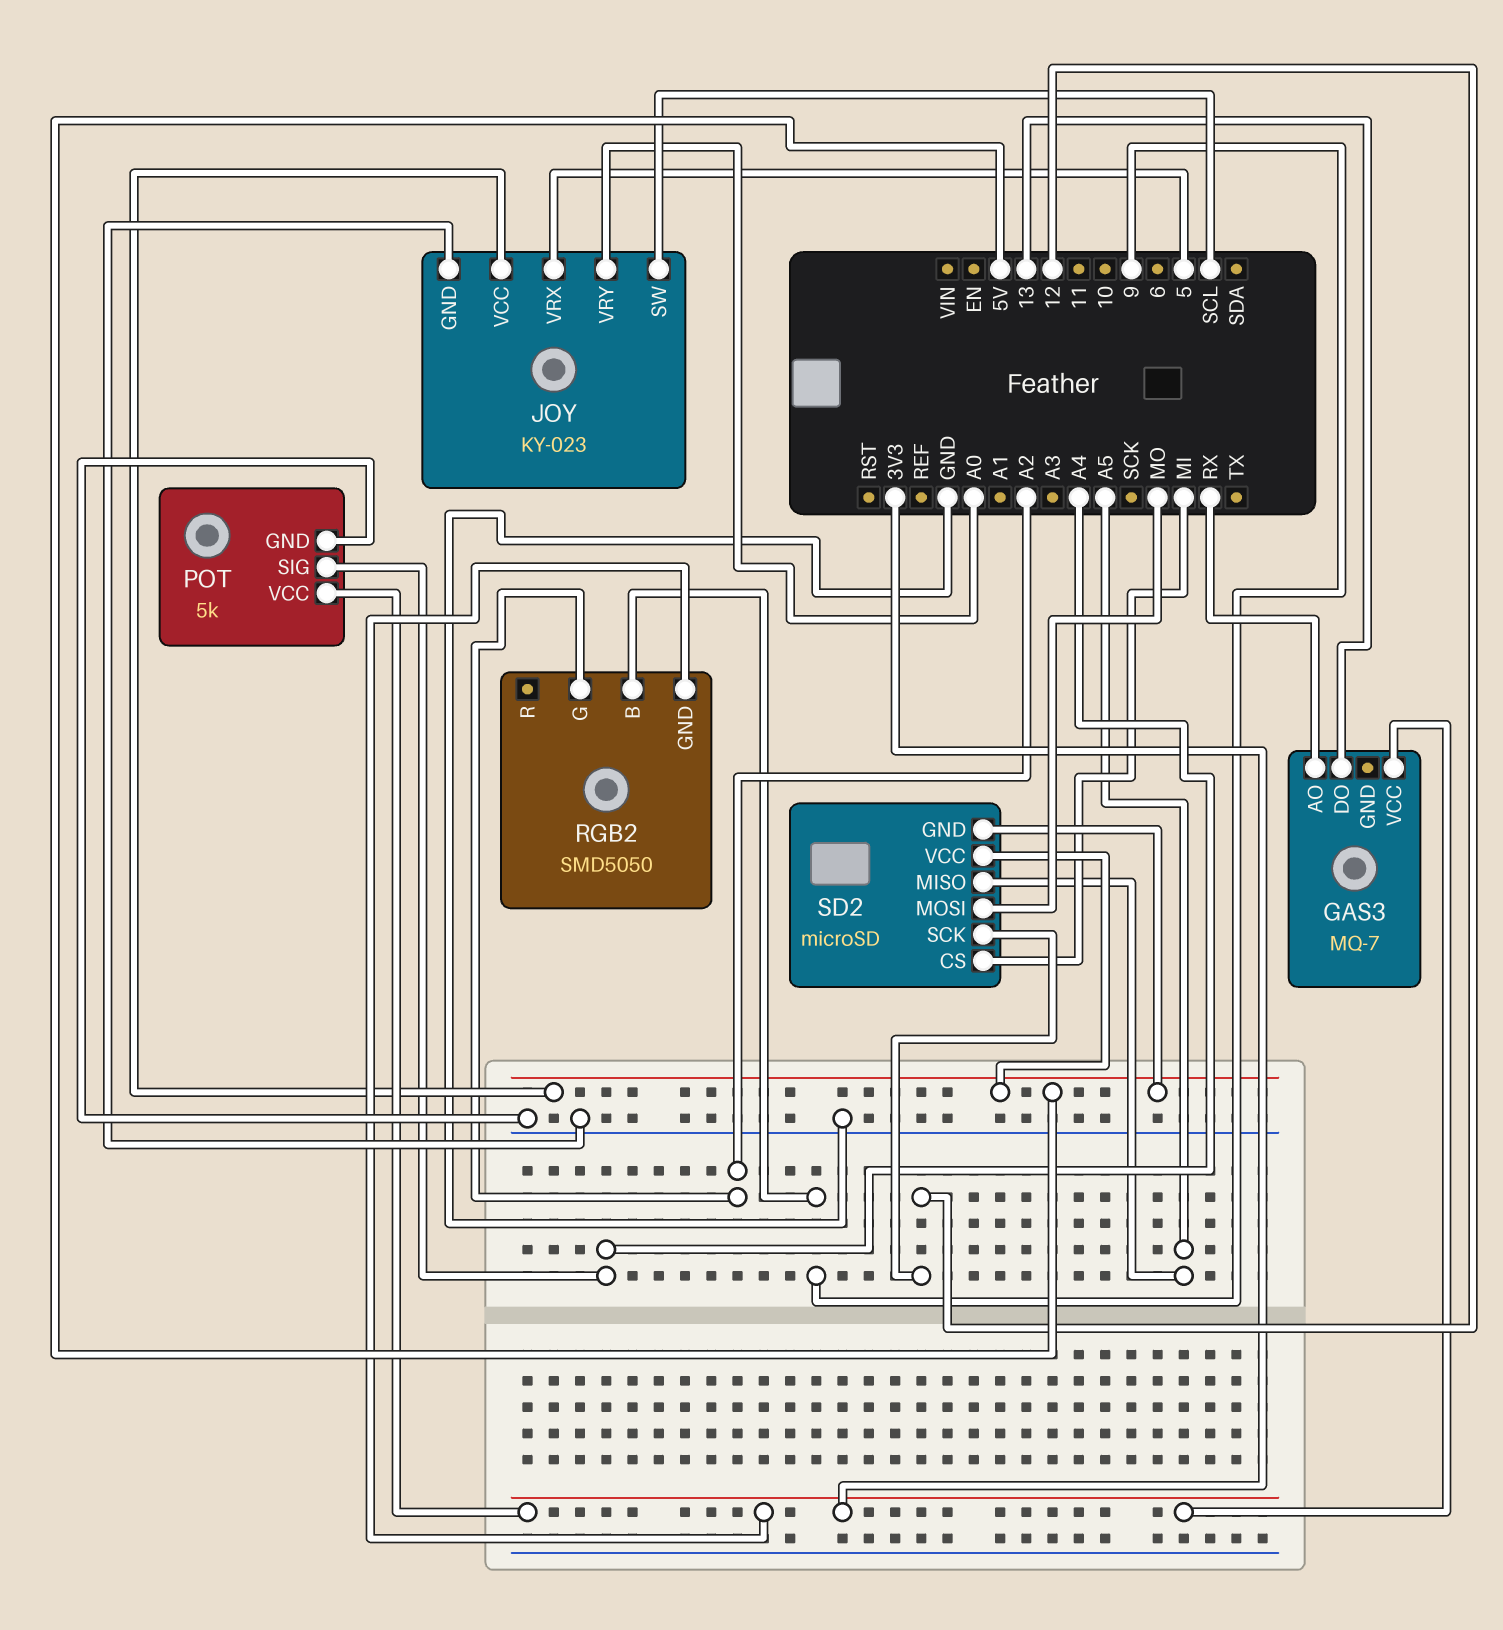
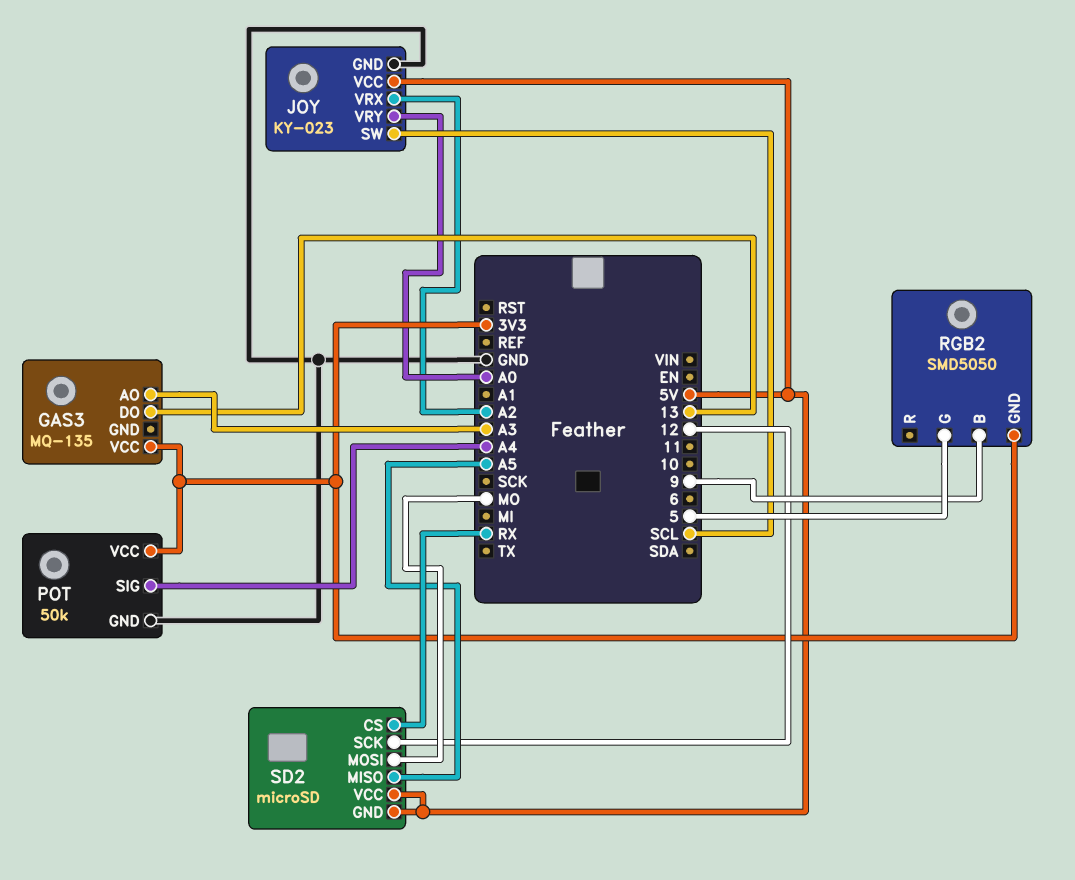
GAS3: MQ-7 -> MQ-135
GAS3 pin AO: RX -> A3
JOY pin VRX: 5 -> A2
POT: 5k -> 50k
RGB2 pin G: A2 -> 5
SD2 pin CS: MI -> RX

